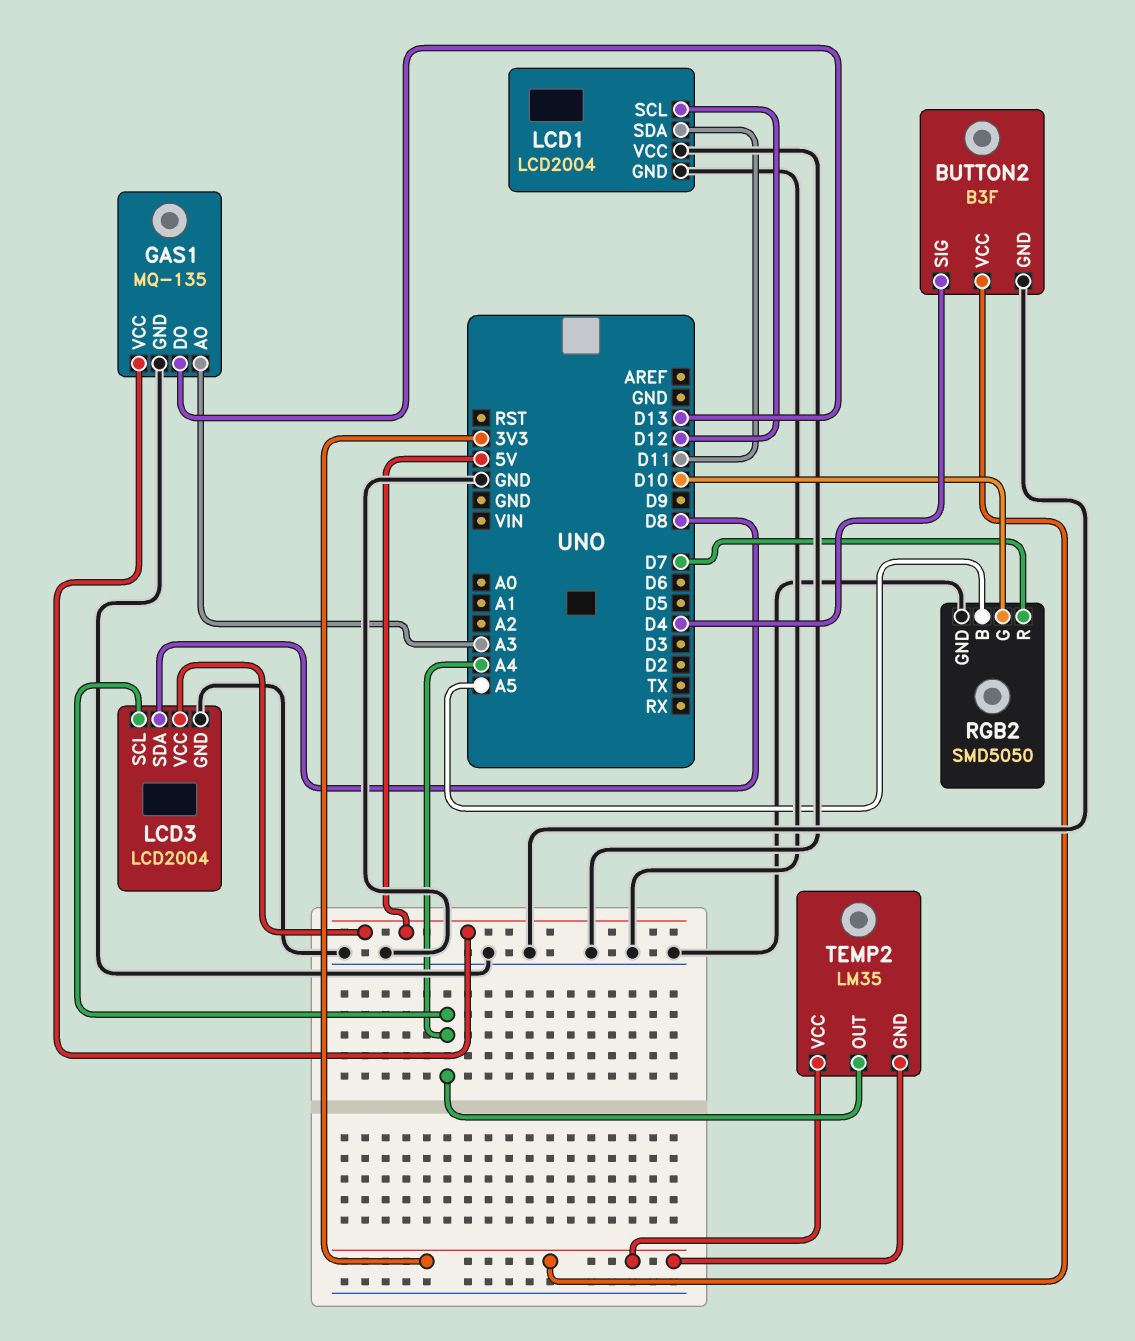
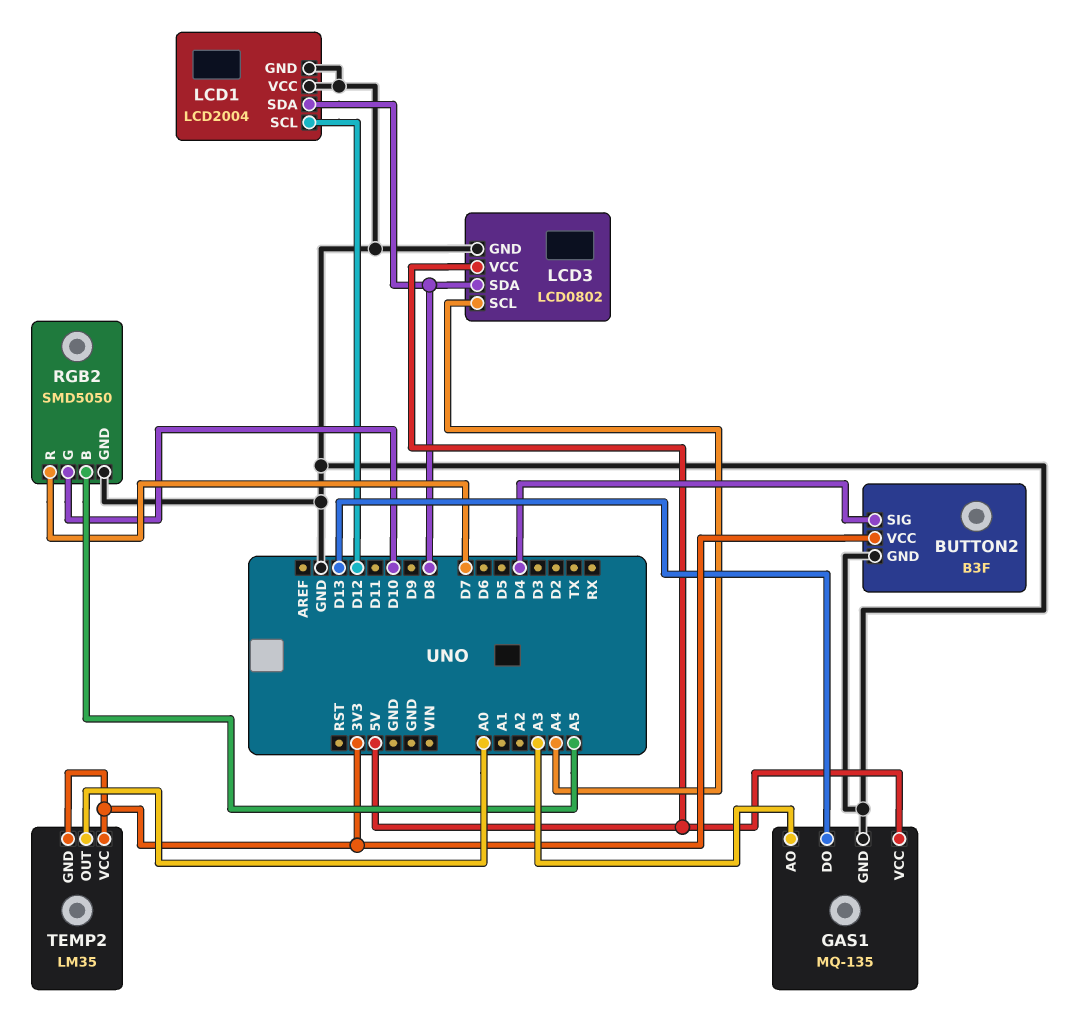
LCD1 pin SDA: D11 -> D8
LCD3: LCD2004 -> LCD0802
TEMP2 pin OUT: A4 -> A0

